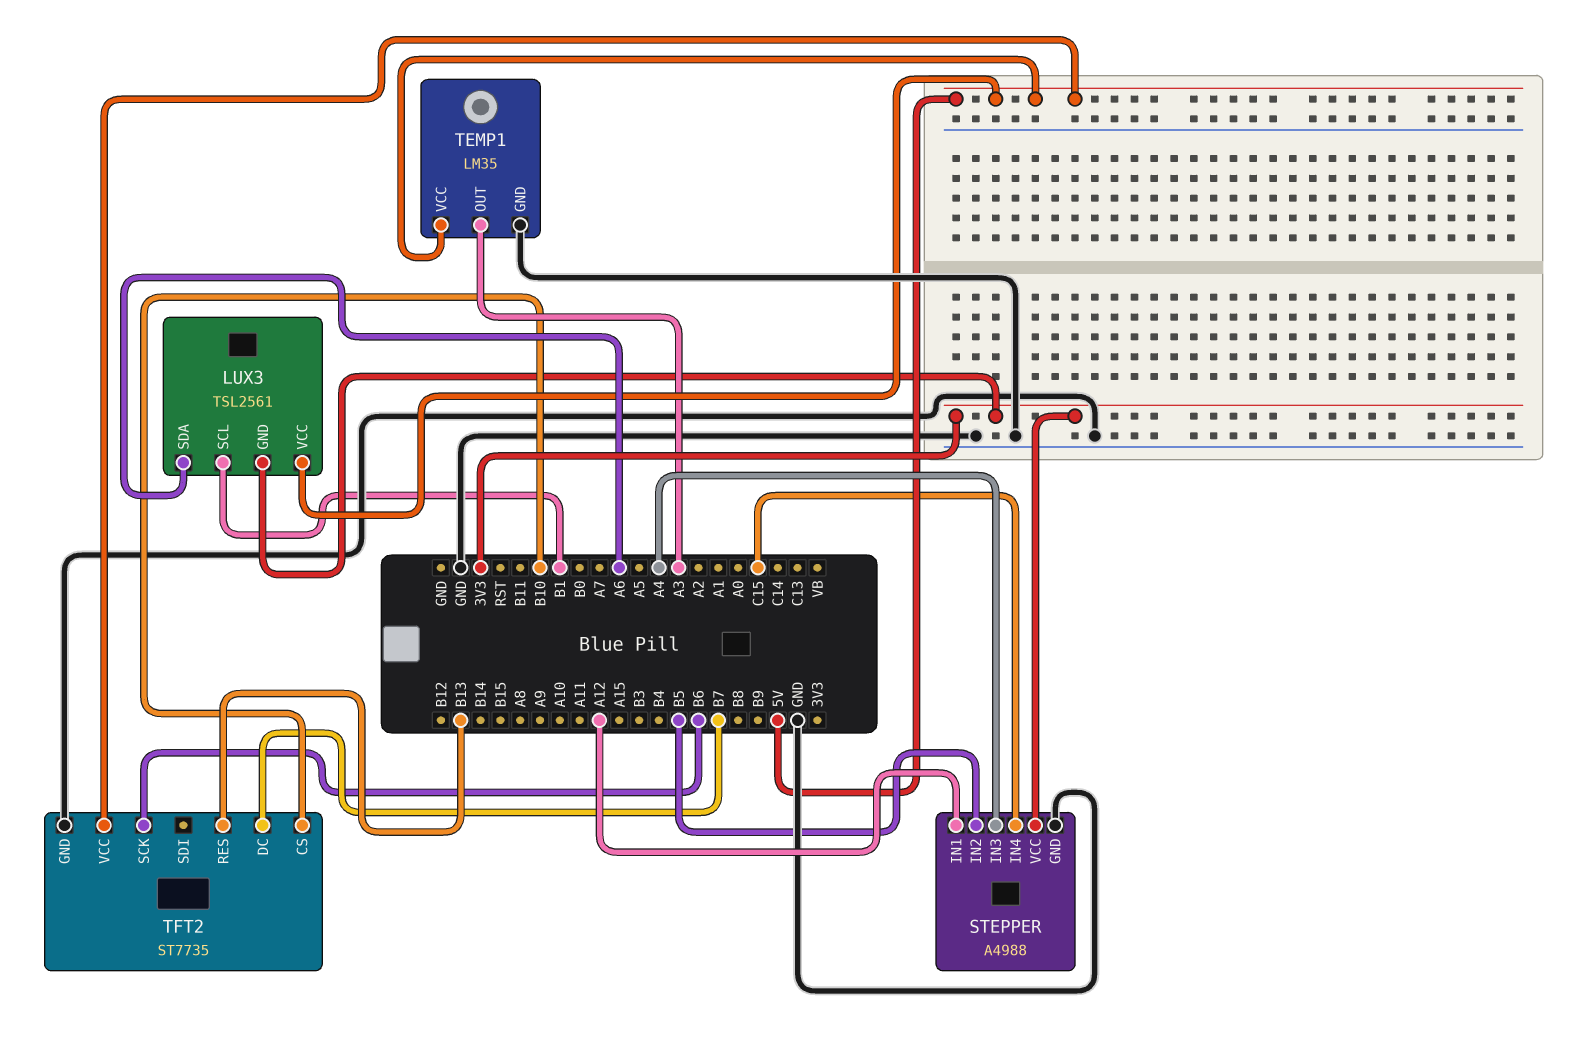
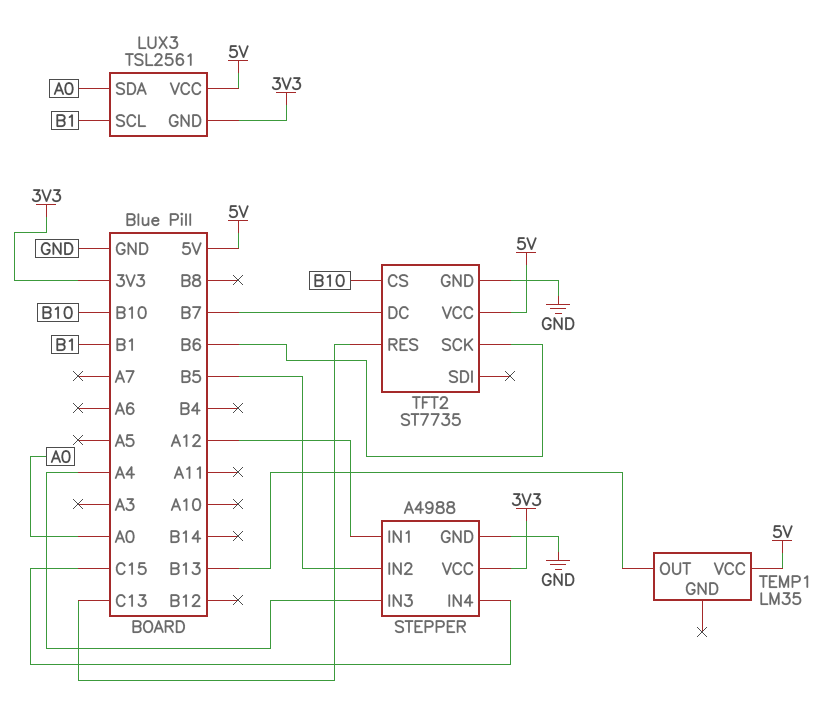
LUX3 pin SDA: A6 -> A0
TEMP1 pin GND: GND -> none
TEMP1 pin OUT: A3 -> B13
TFT2 pin RES: B13 -> C13

